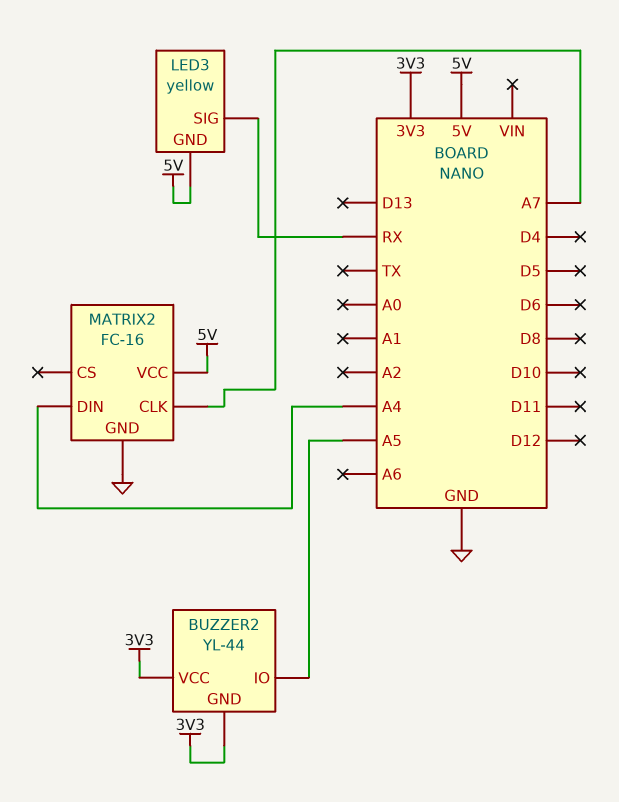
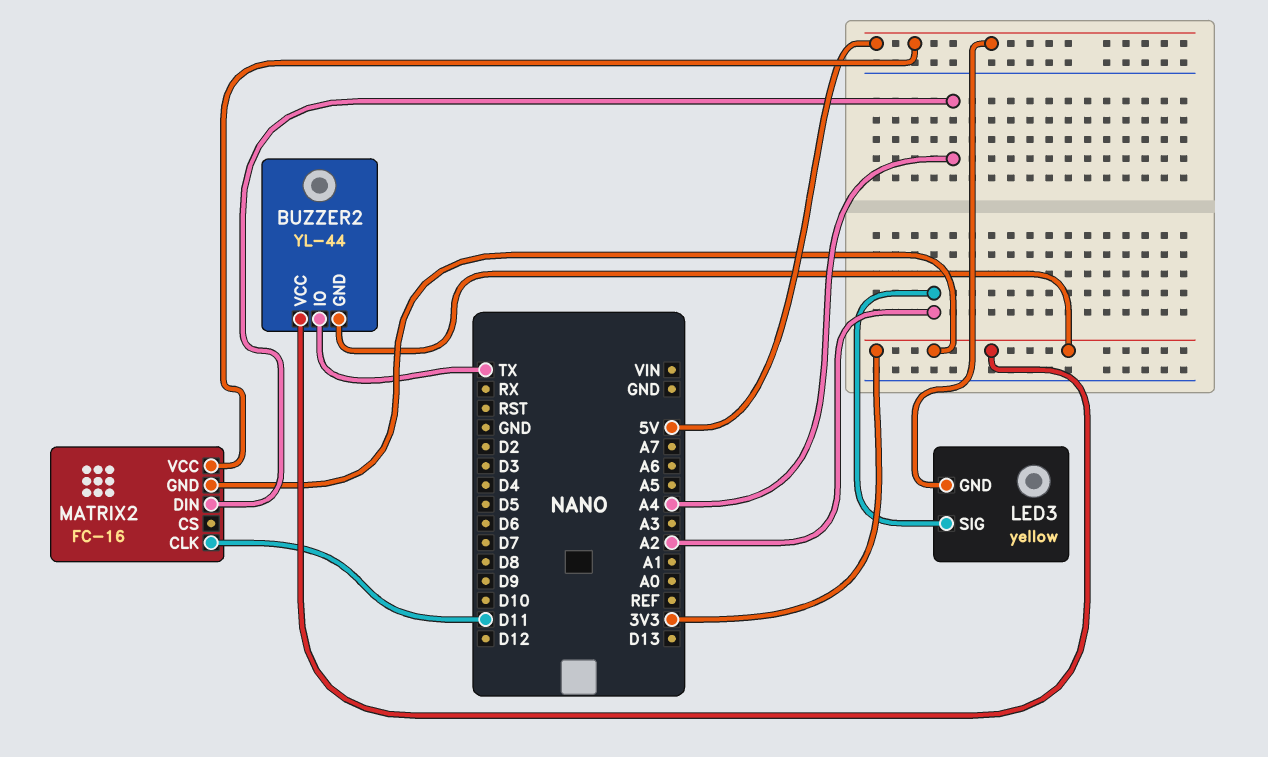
BUZZER2 pin IO: A5 -> TX
LED3 pin SIG: RX -> A2
MATRIX2 pin CLK: A7 -> D11
MATRIX2 pin GND: GND -> 3V3

